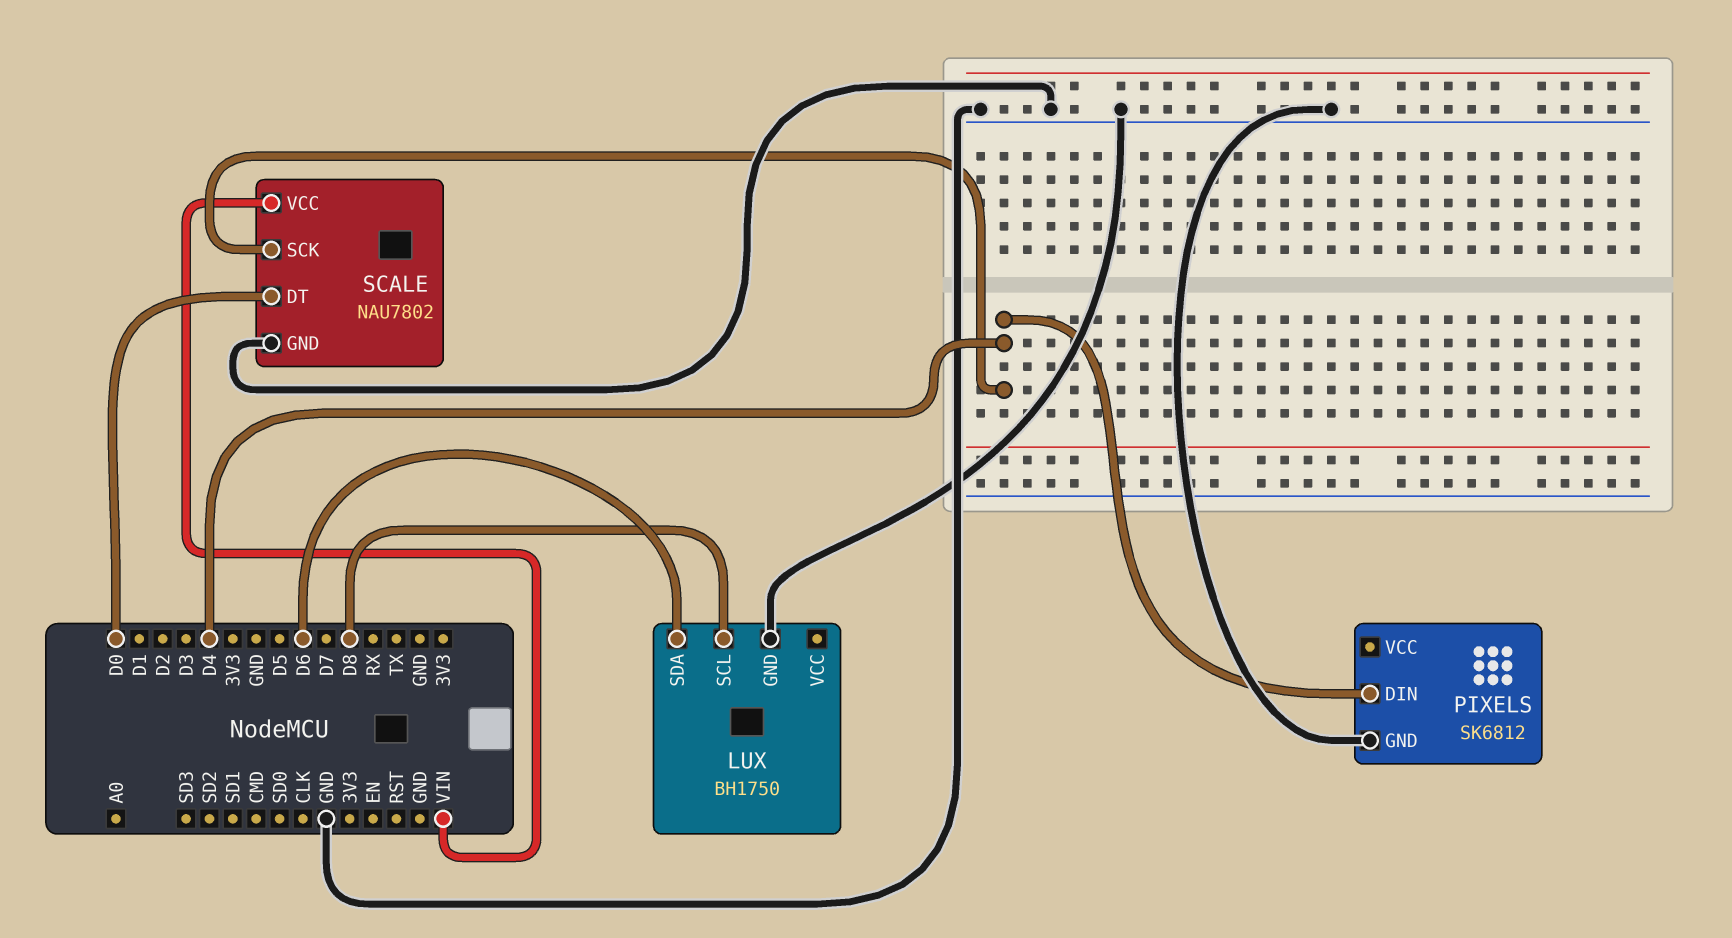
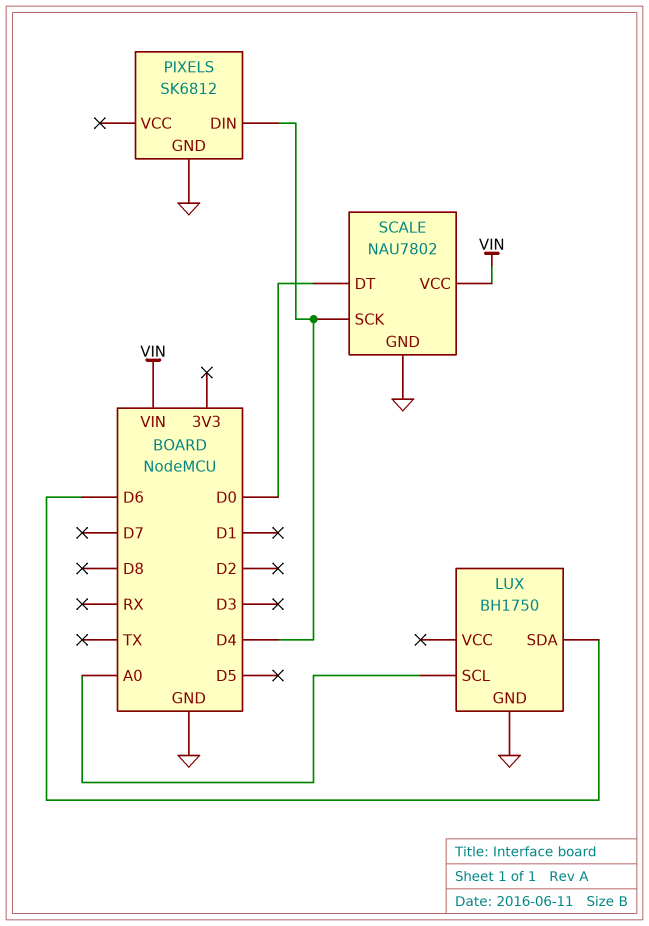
LUX pin SCL: D8 -> A0

